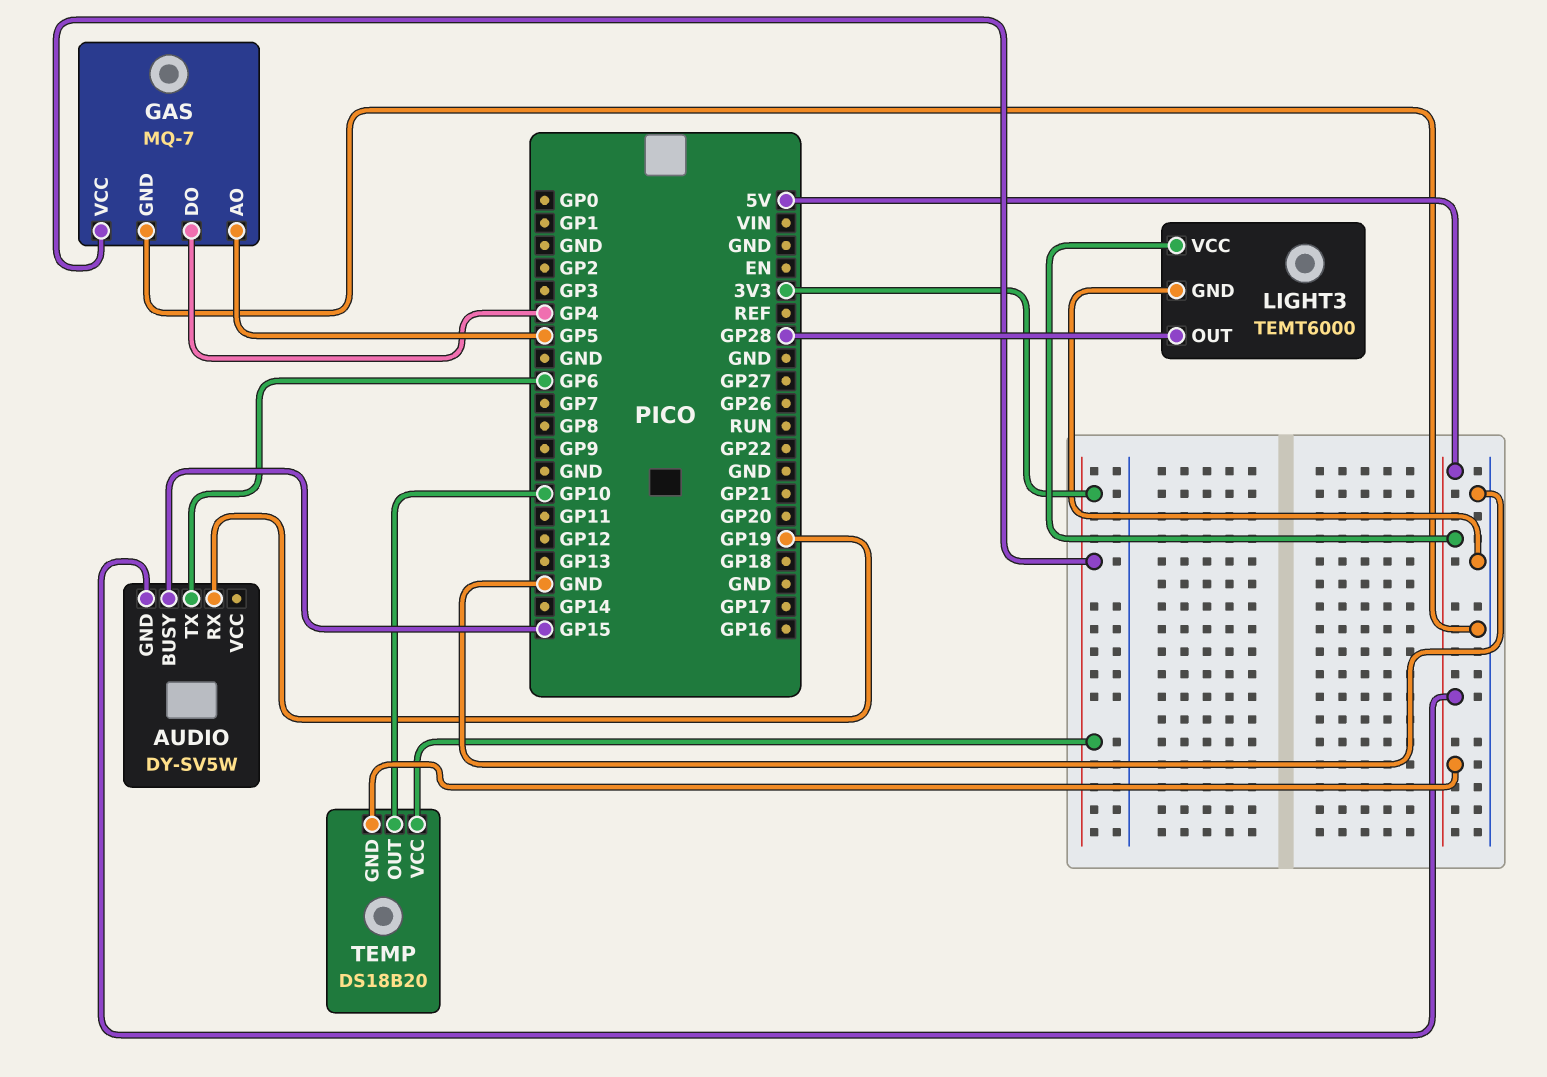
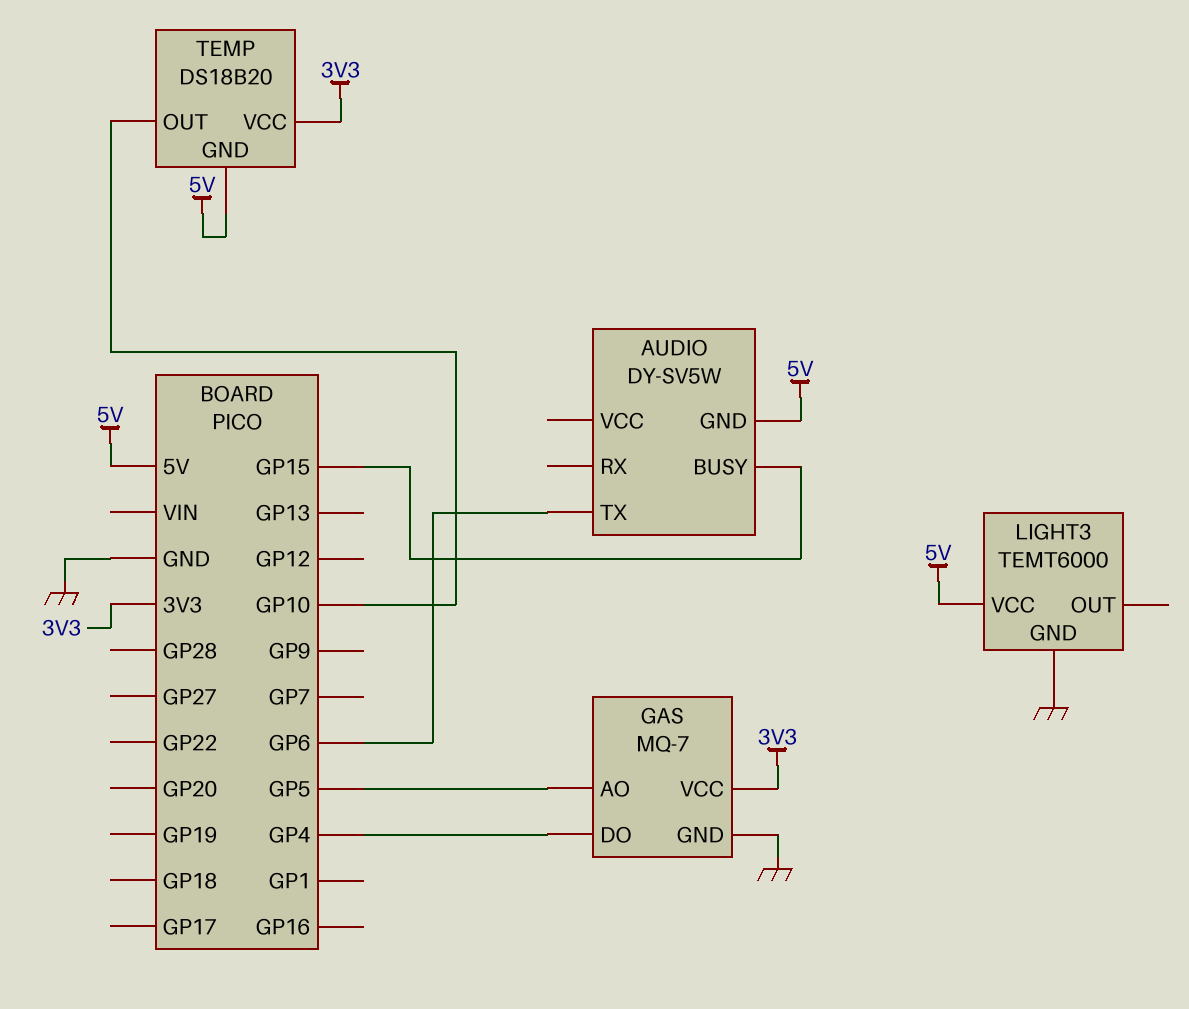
AUDIO pin RX: GP19 -> none
LIGHT3 pin OUT: GP28 -> none

